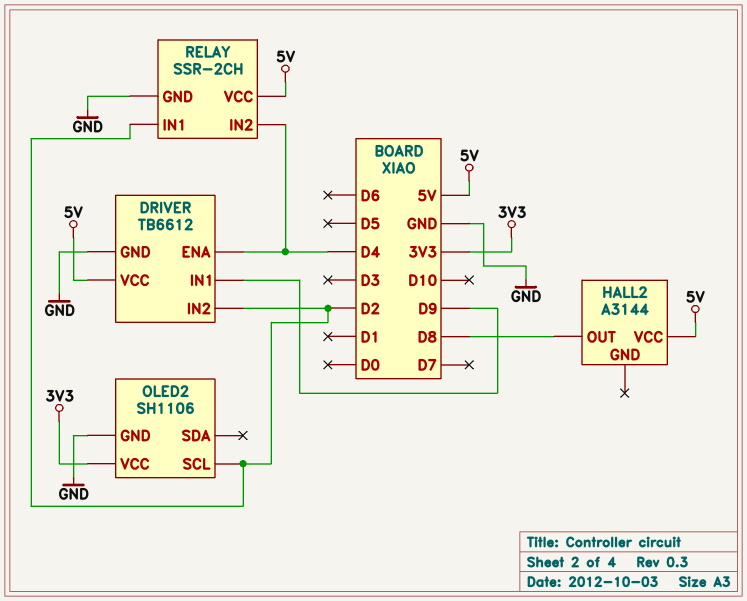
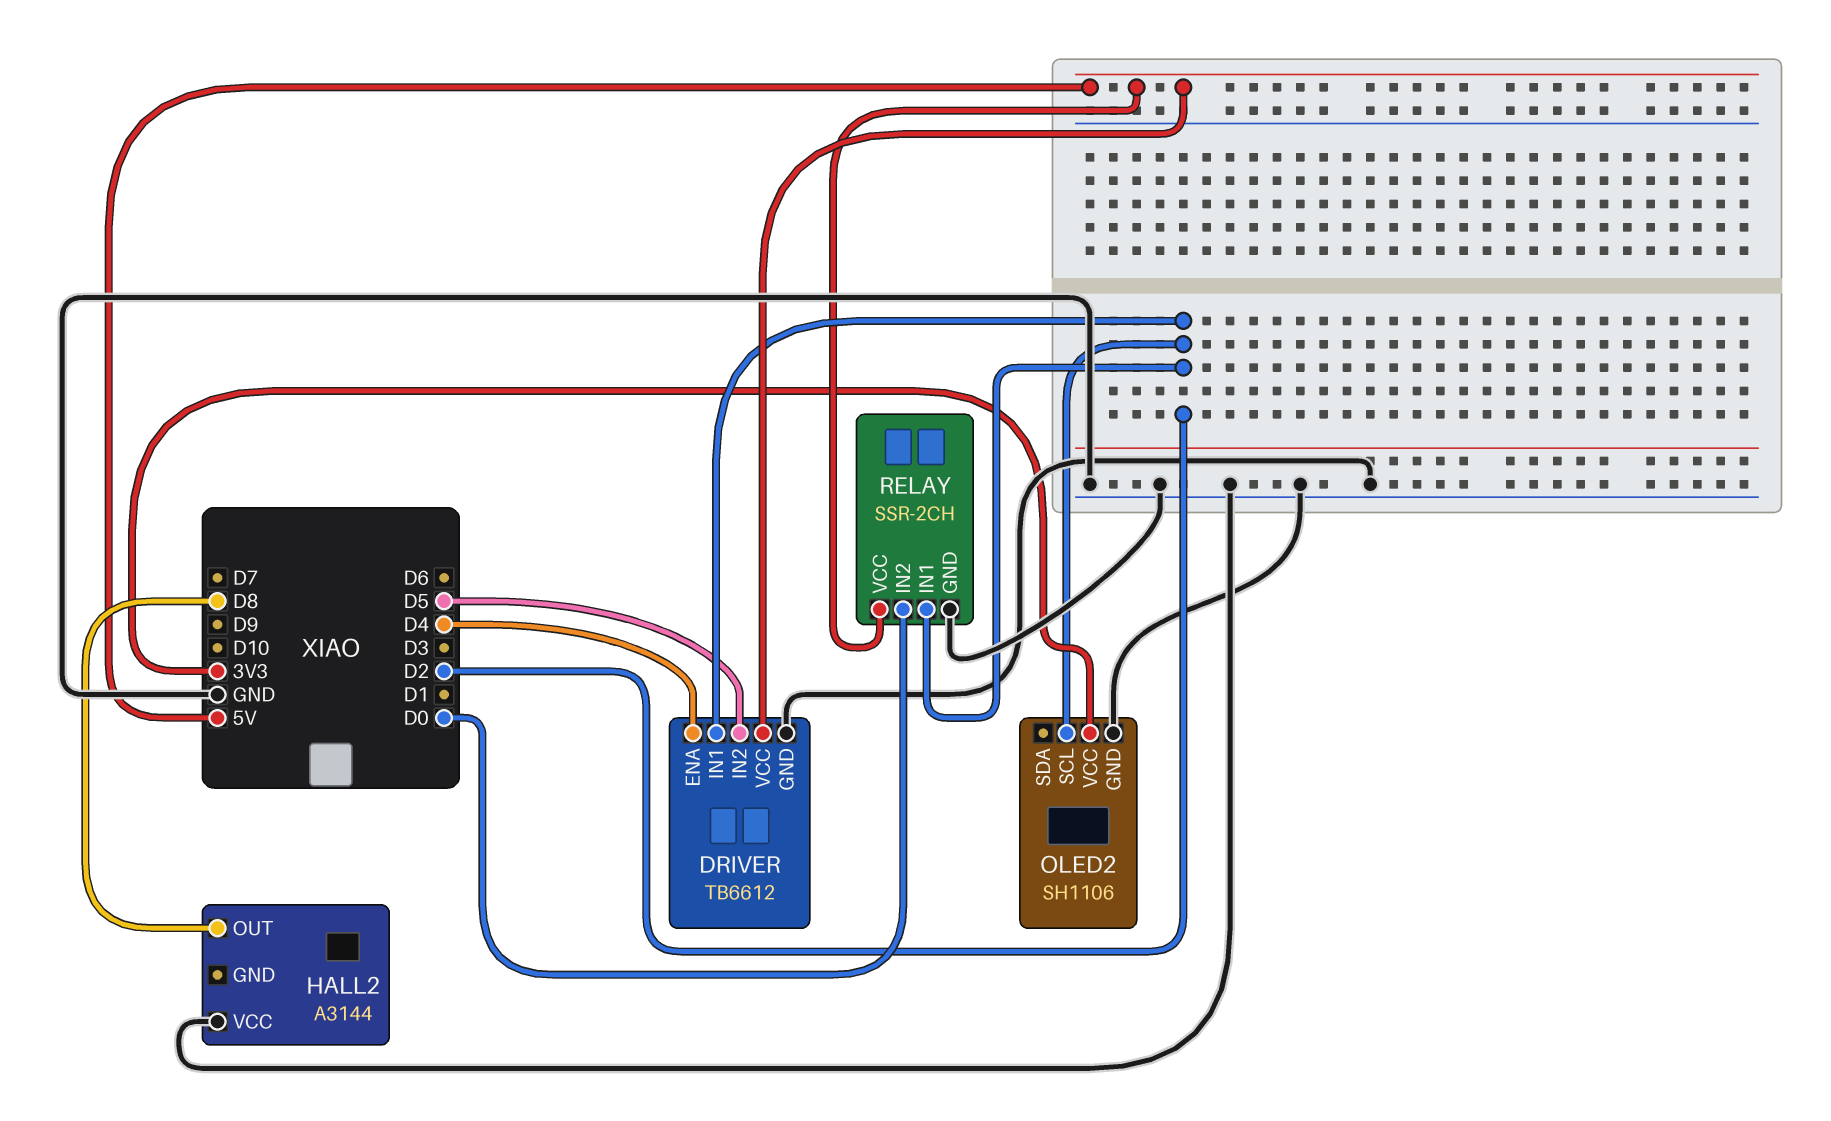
DRIVER pin IN1: D9 -> D2
DRIVER pin IN2: D2 -> D5
HALL2 pin VCC: 5V -> GND
RELAY pin IN2: D4 -> D0

